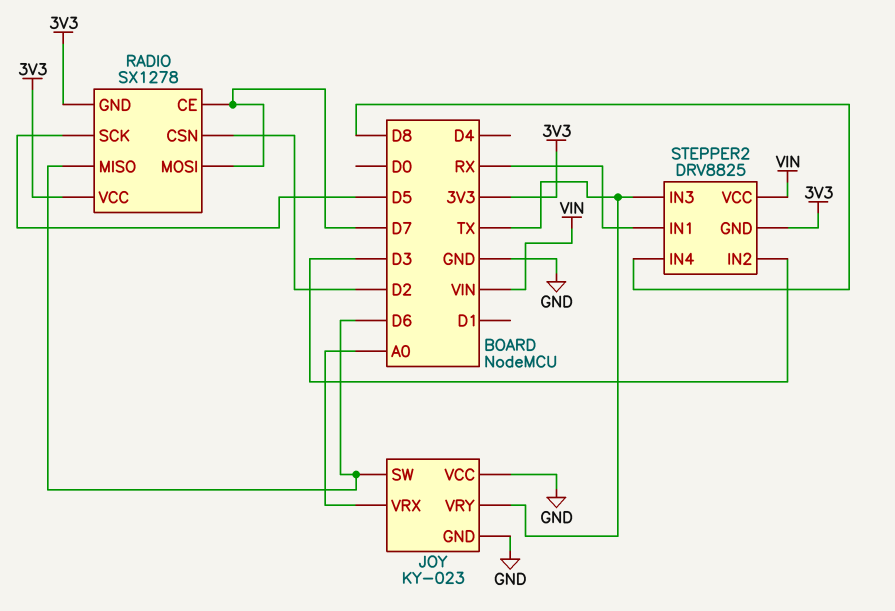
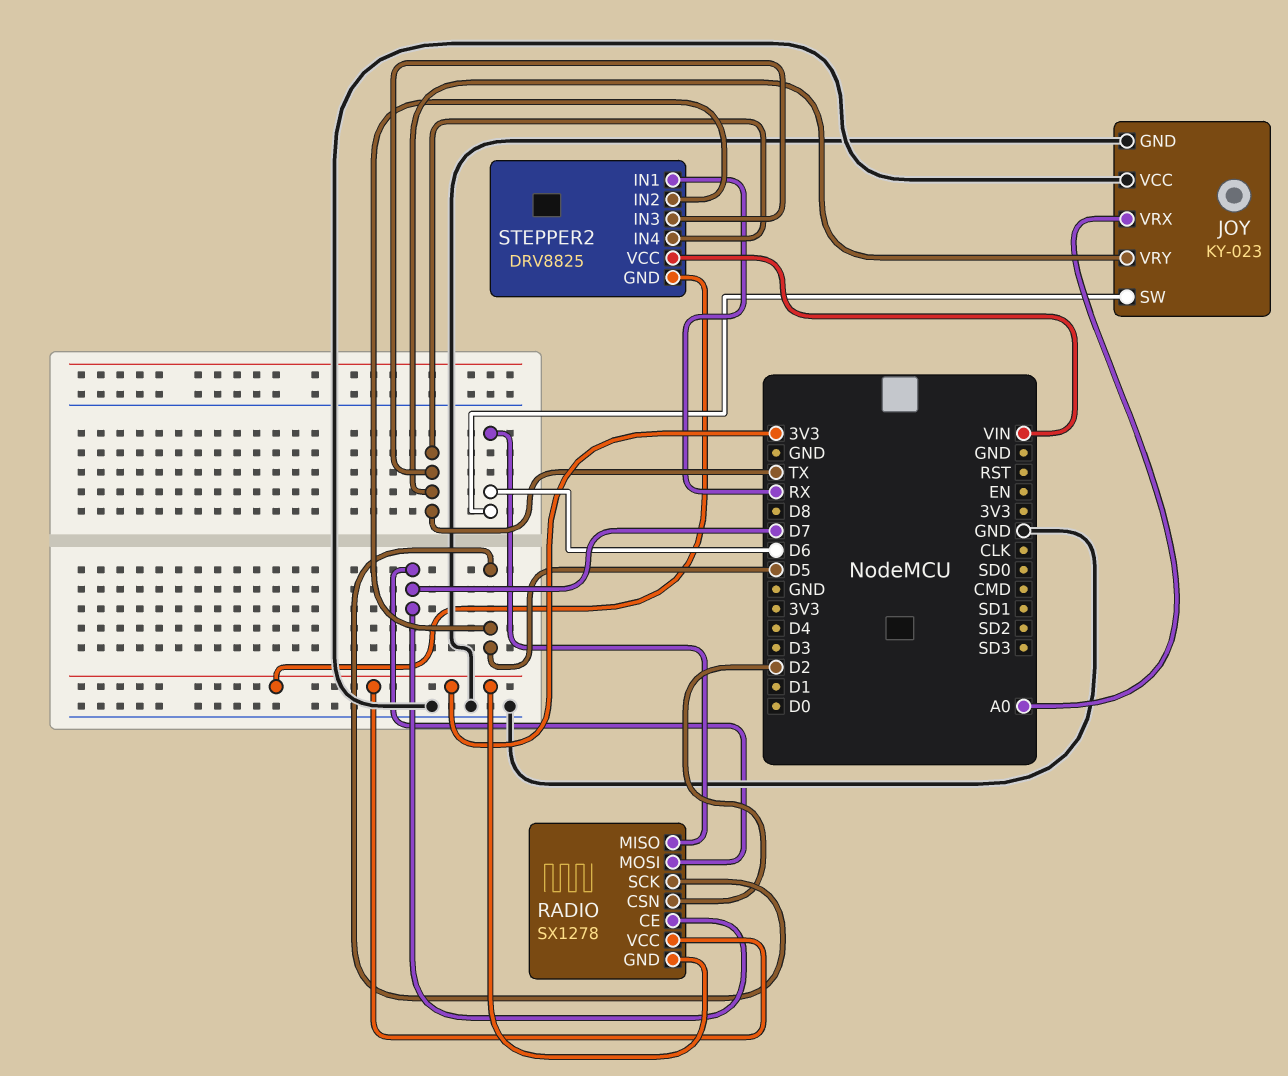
STEPPER2 pin IN2: D3 -> D5
STEPPER2 pin IN4: D8 -> TX

